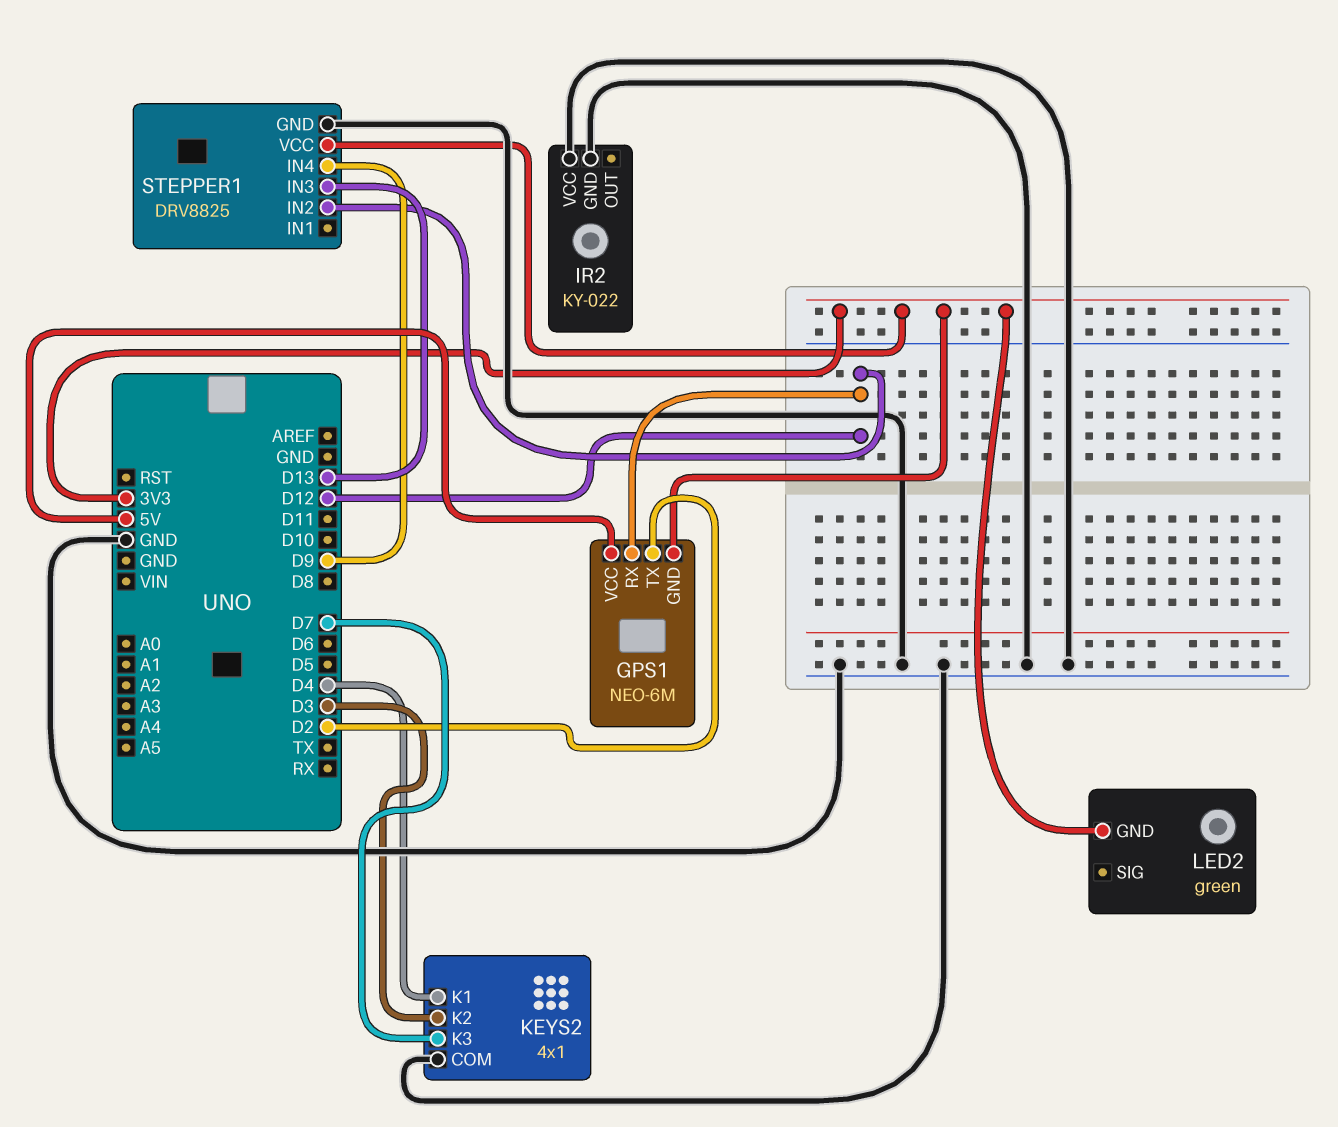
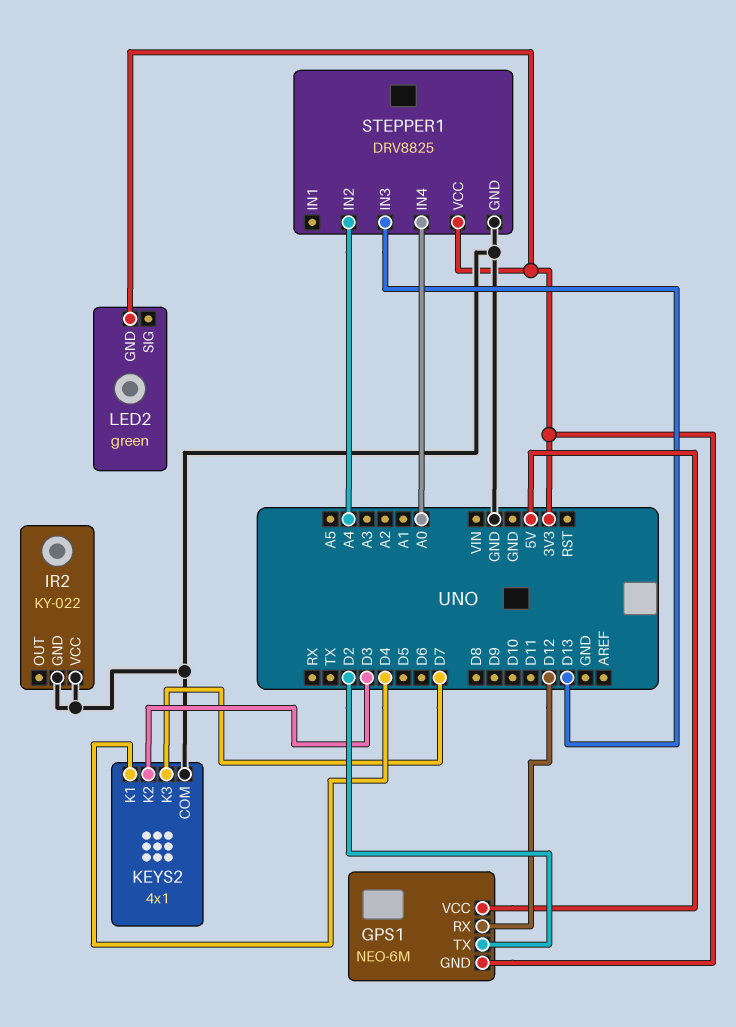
STEPPER1 pin IN2: D12 -> A4
STEPPER1 pin IN4: D9 -> A0

